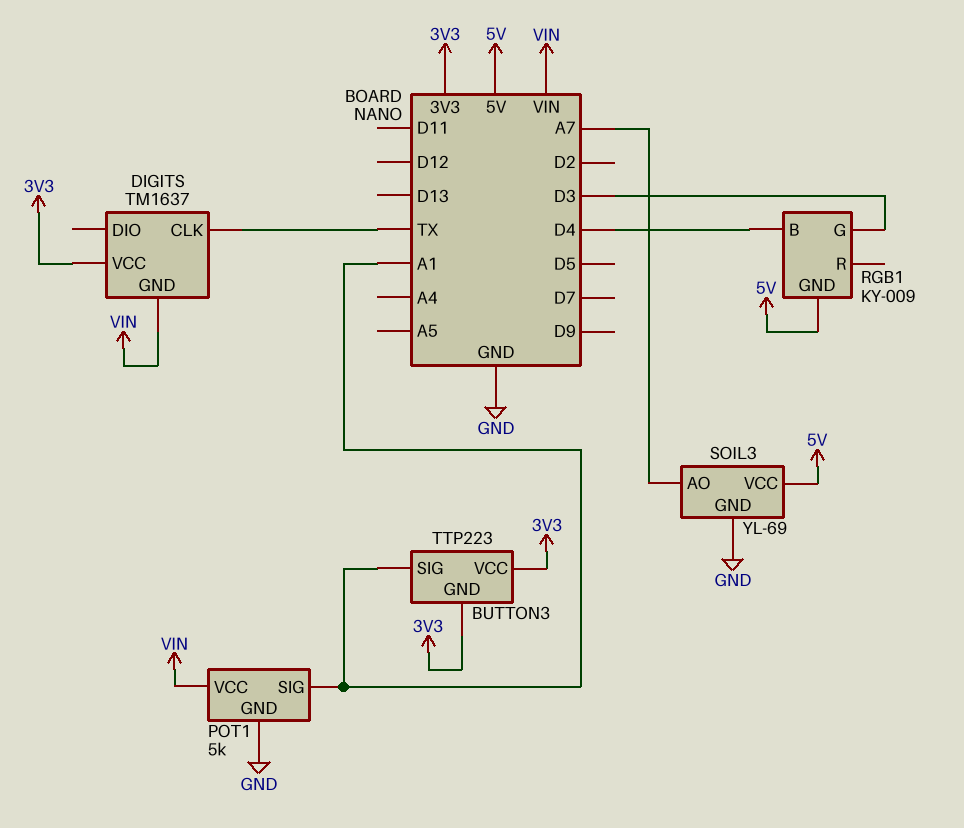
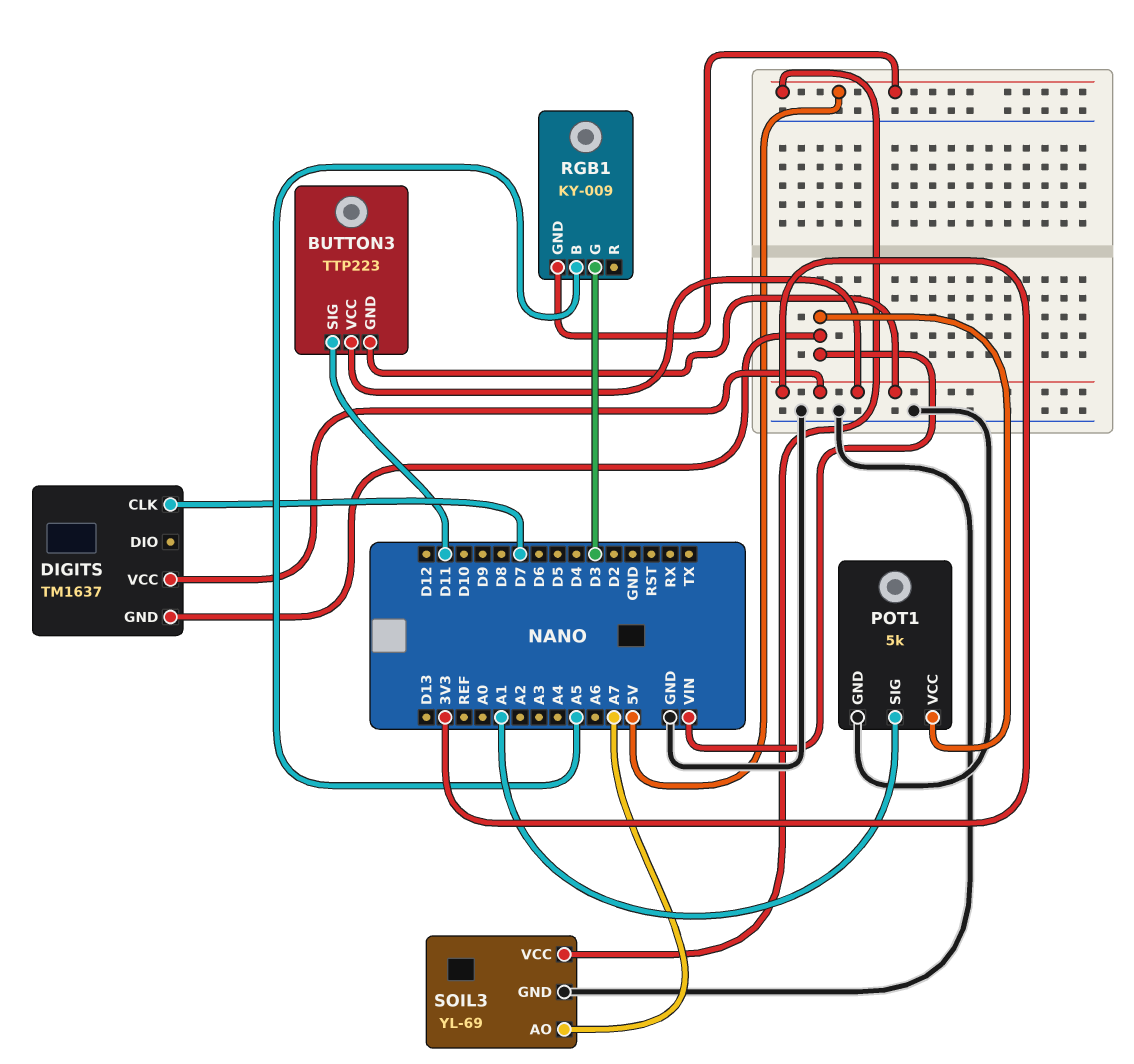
BUTTON3 pin SIG: A1 -> D11
DIGITS pin CLK: TX -> D7
RGB1 pin B: D4 -> A5

